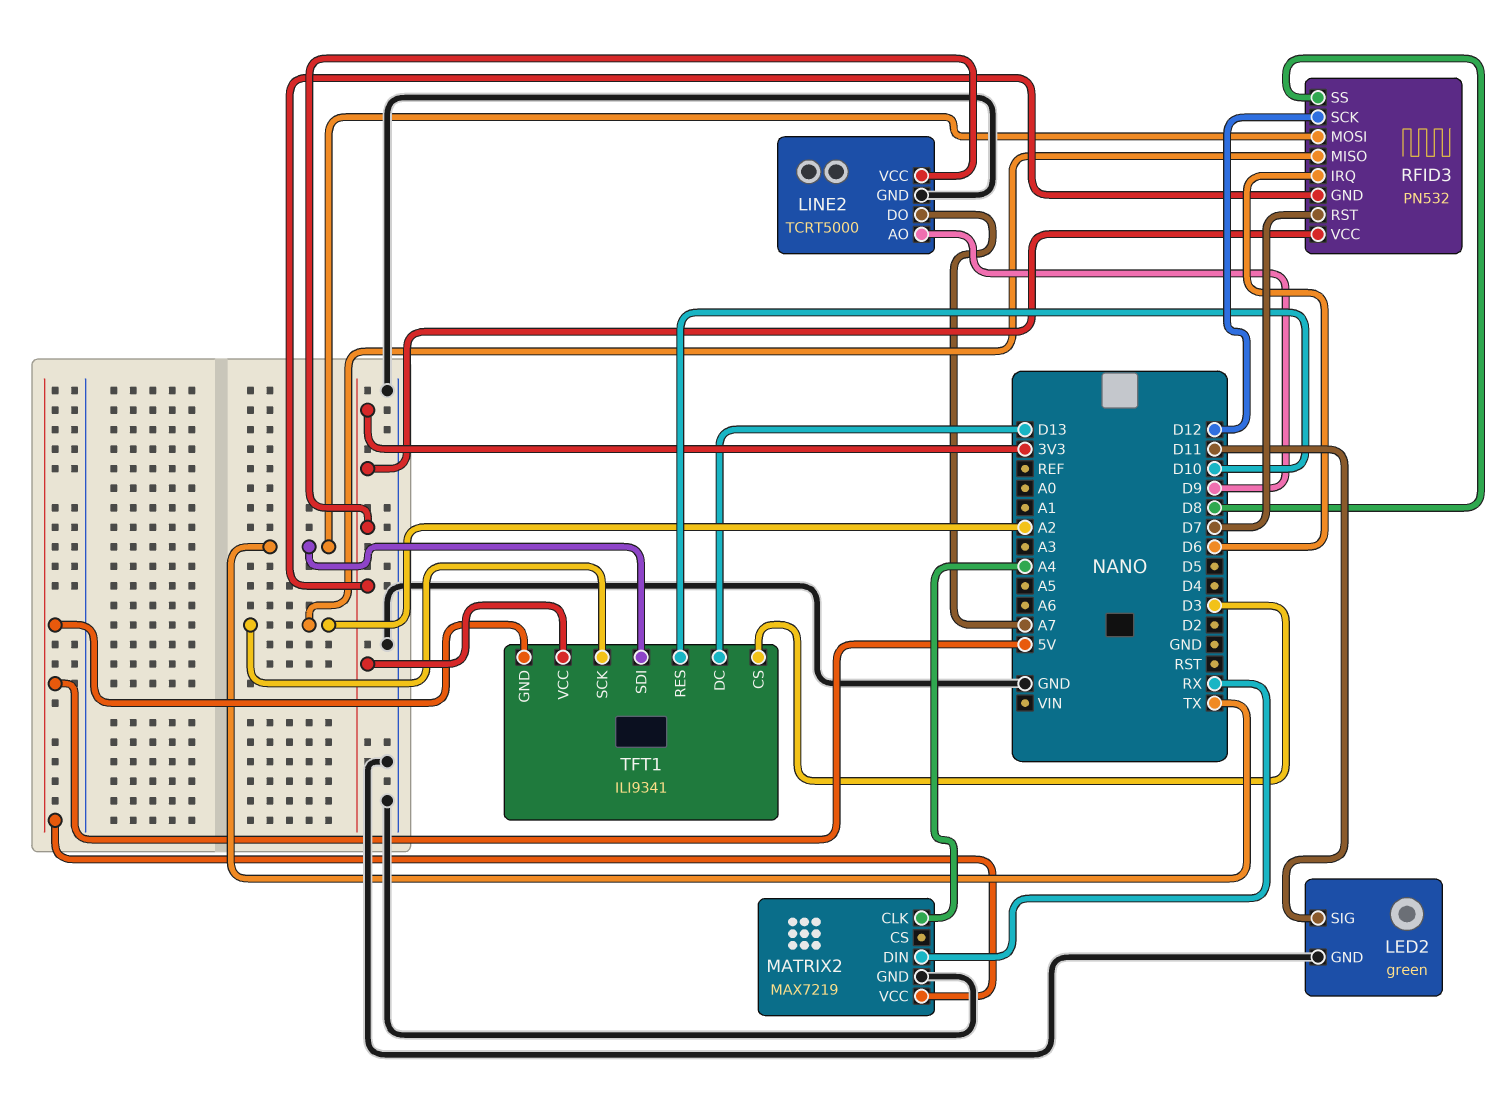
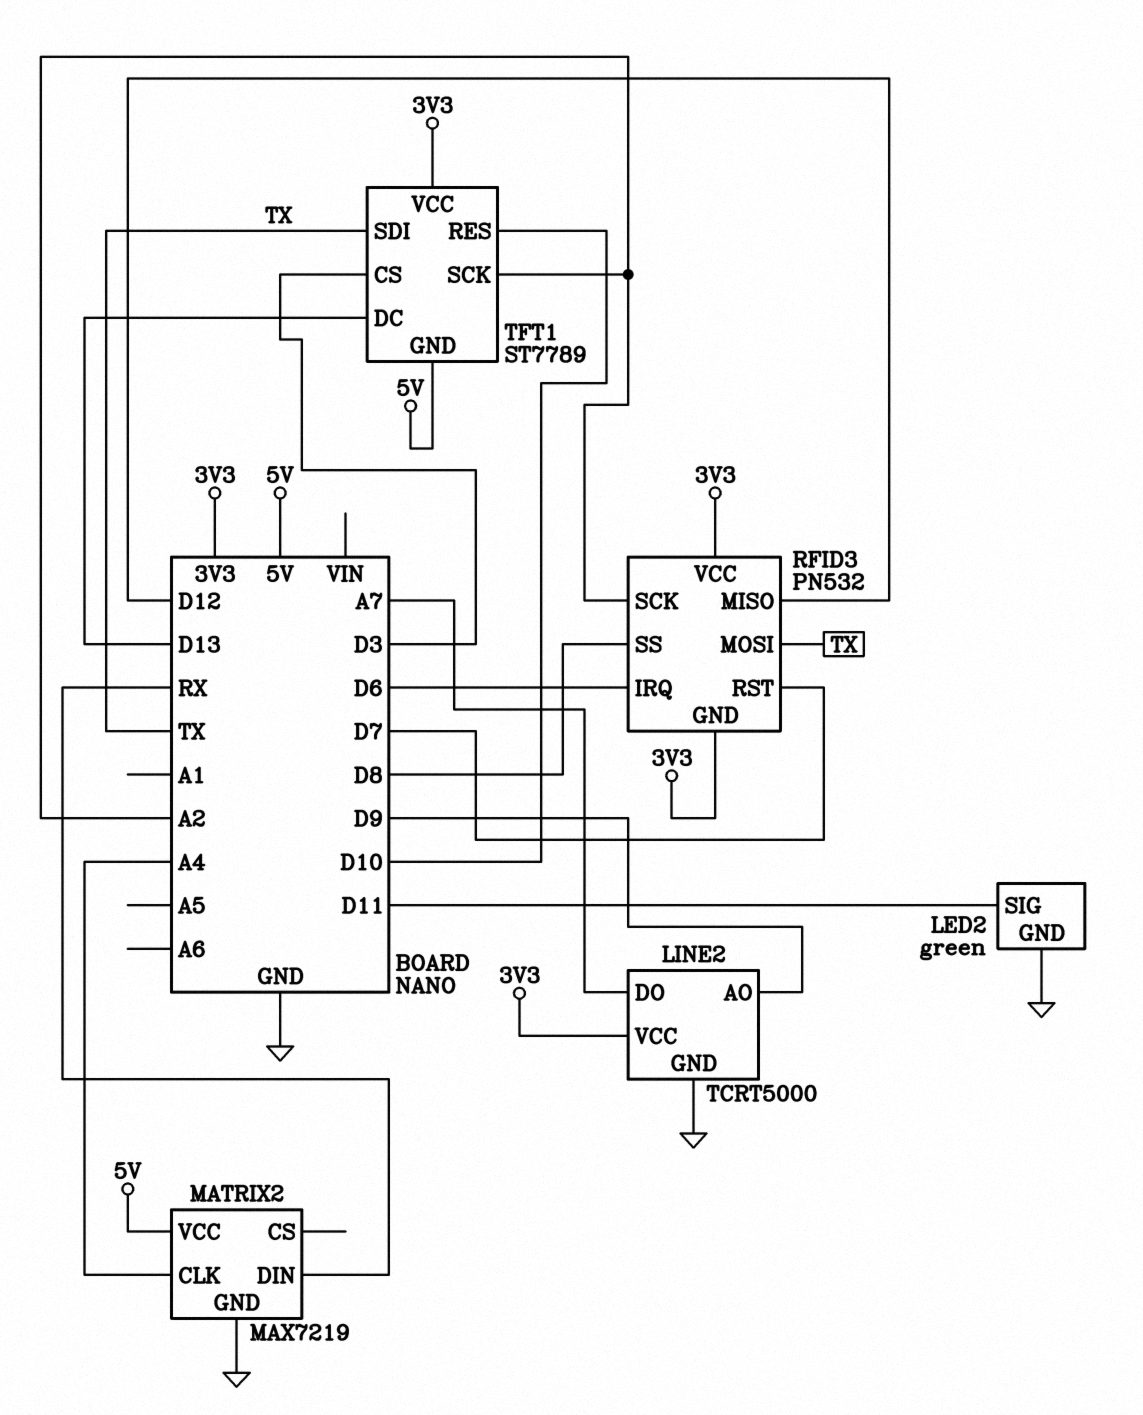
RFID3 pin MISO: A2 -> D12
RFID3 pin SCK: D12 -> A2
TFT1: ILI9341 -> ST7789

